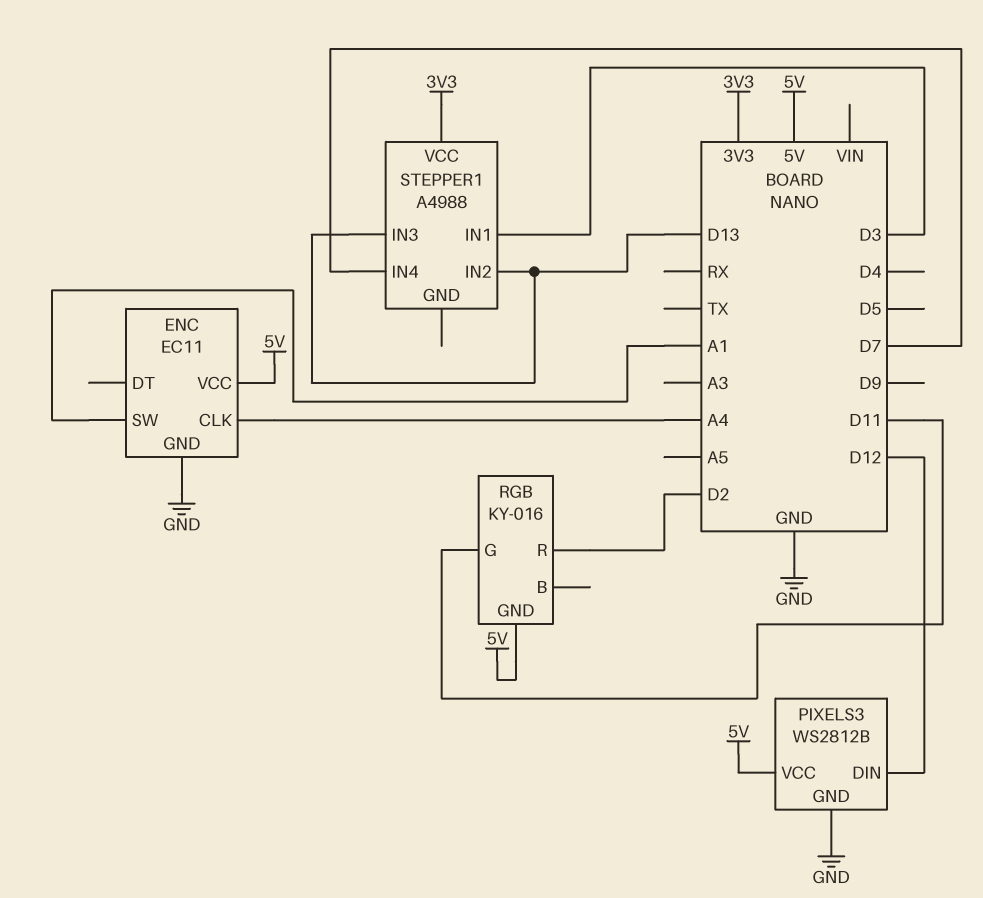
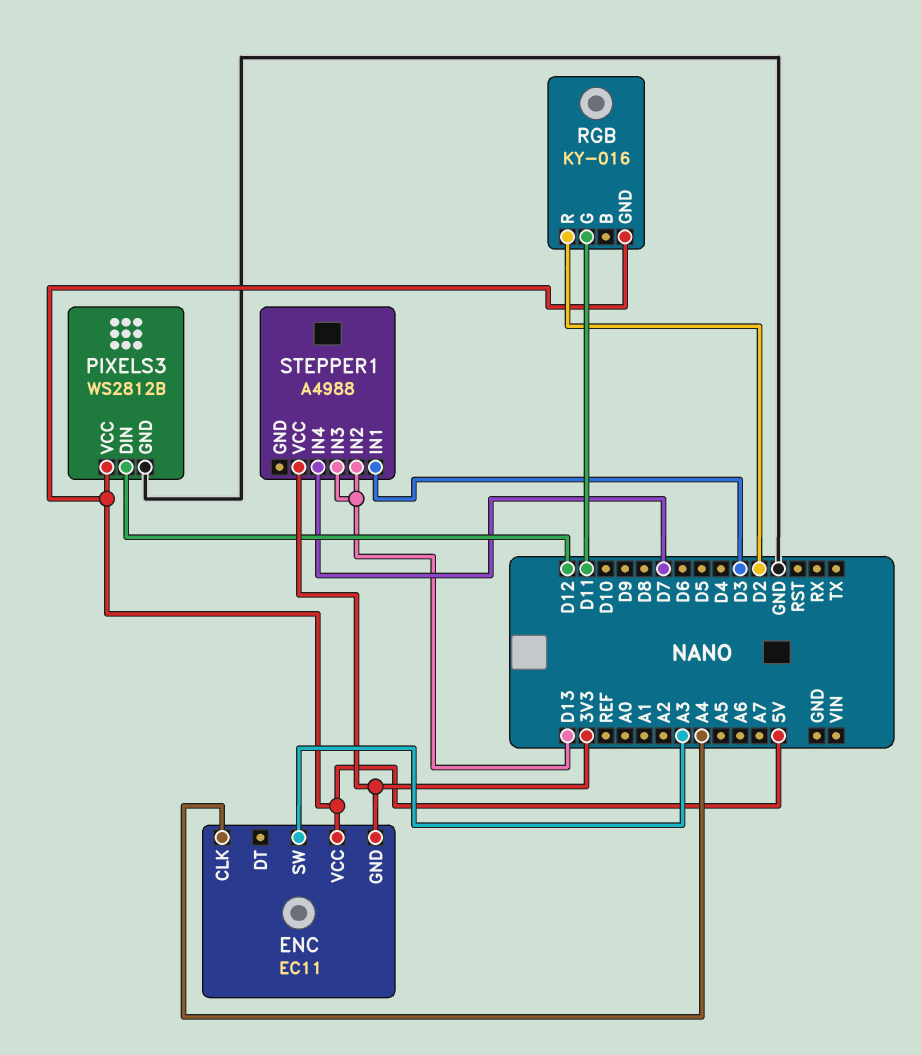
ENC pin GND: GND -> 3V3
ENC pin SW: A1 -> A3

